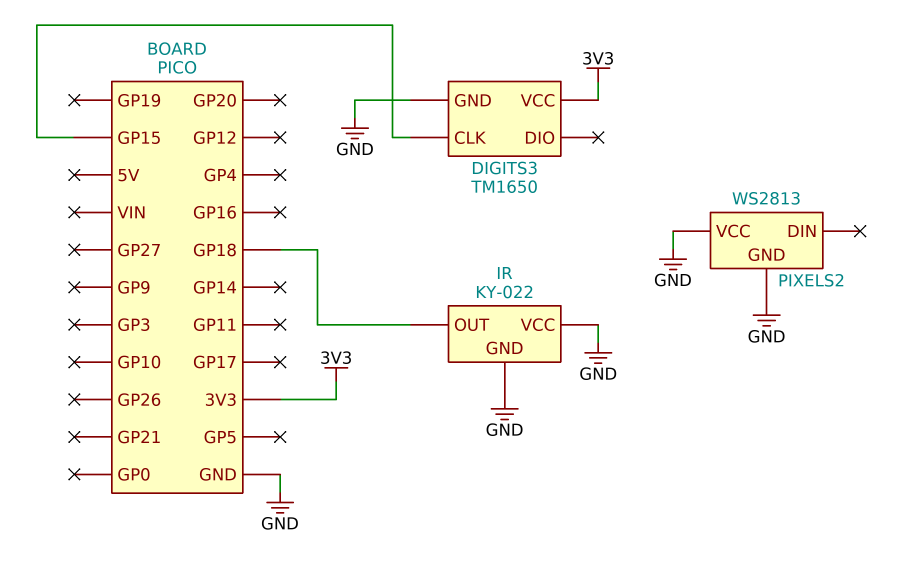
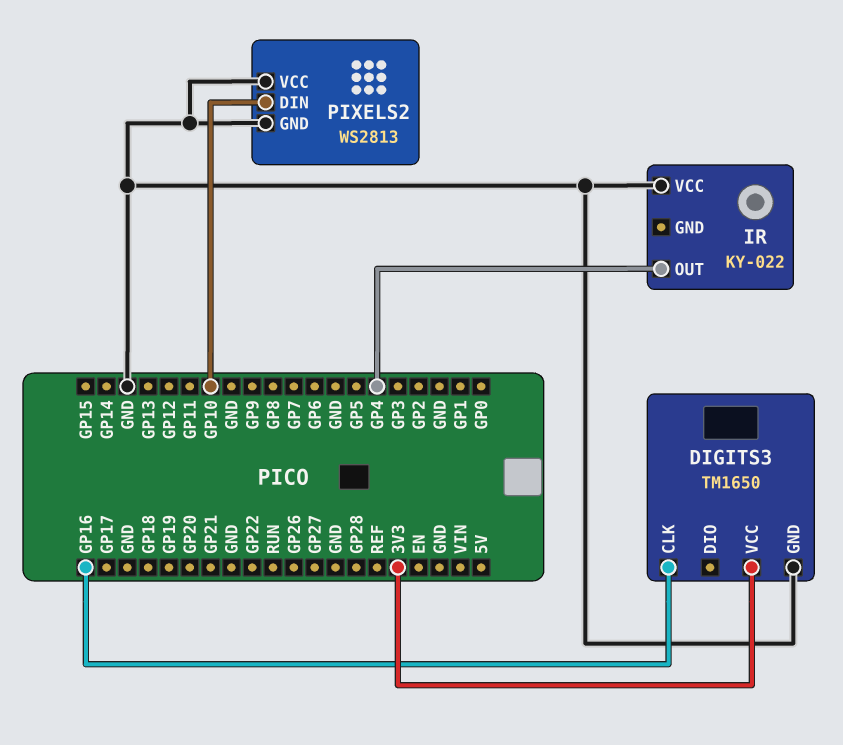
DIGITS3 pin CLK: GP15 -> GP16
IR pin GND: GND -> none
IR pin OUT: GP18 -> GP4
PIXELS2 pin DIN: none -> GP10

